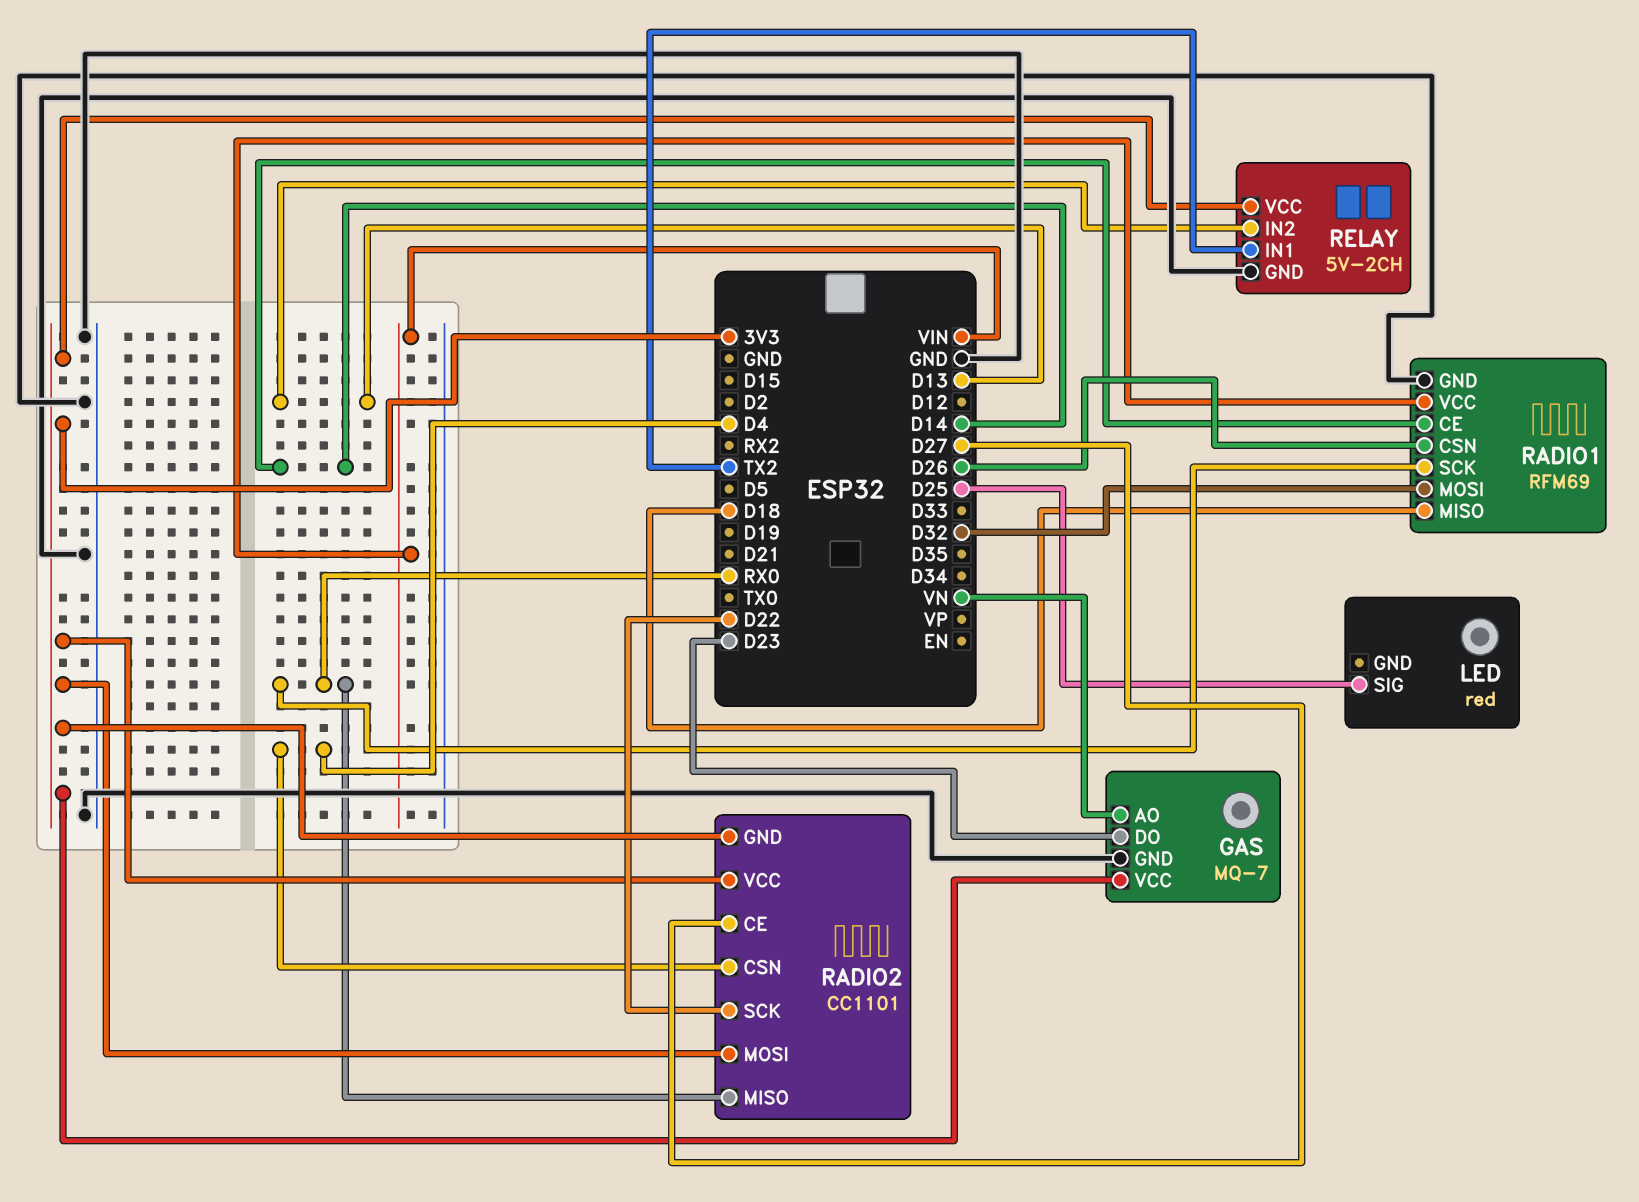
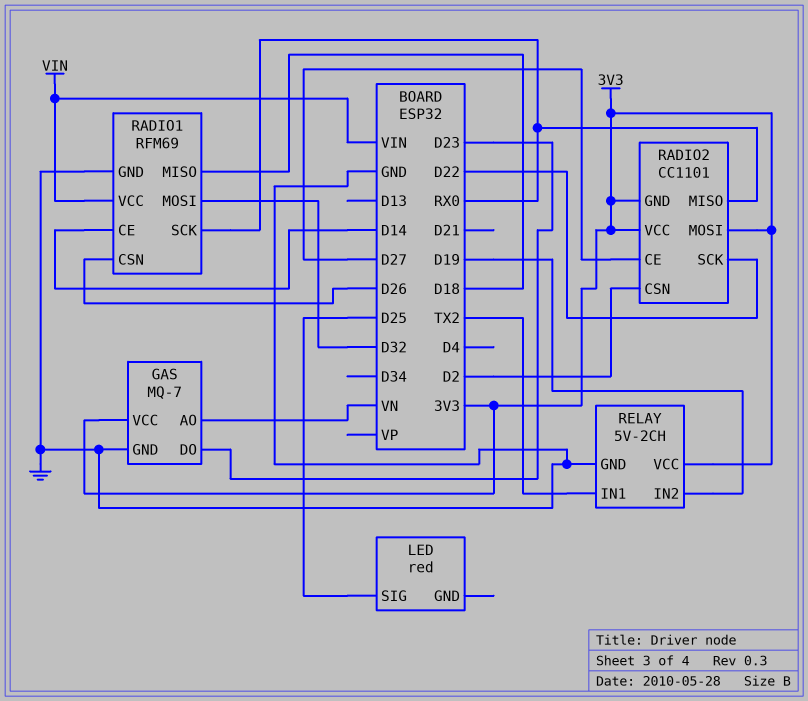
RADIO2 pin CSN: D4 -> D2
RELAY pin IN2: D13 -> D19

